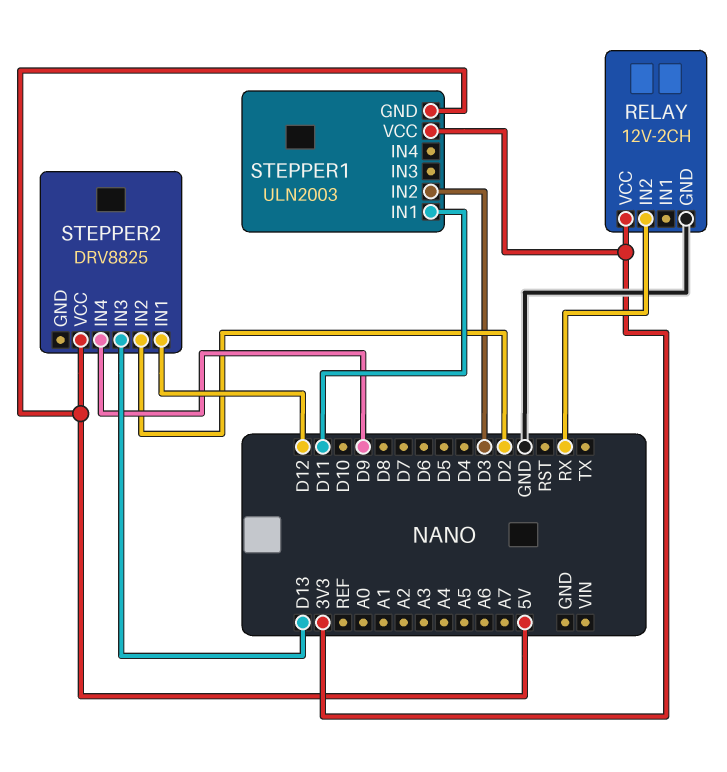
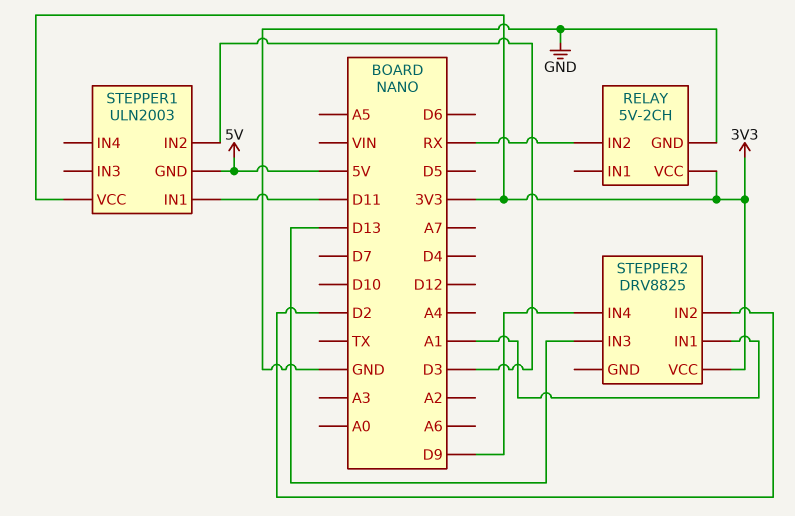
RELAY: 12V-2CH -> 5V-2CH
STEPPER2 pin IN1: D12 -> A1
STEPPER2 pin VCC: 5V -> 3V3

